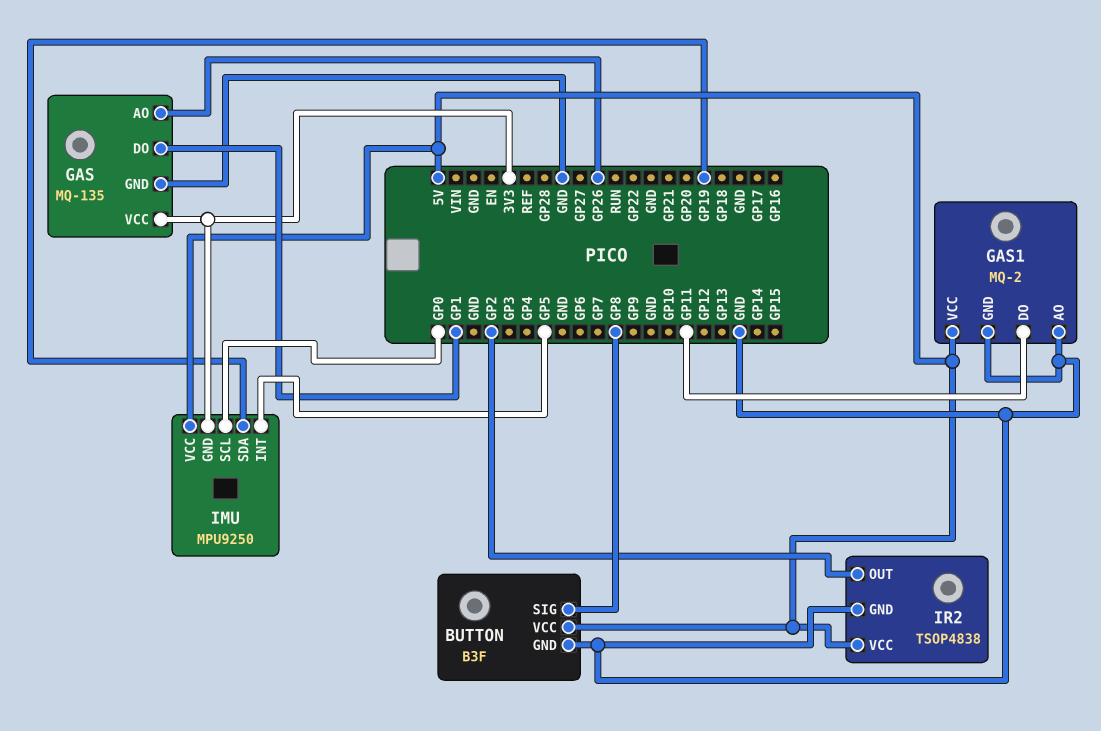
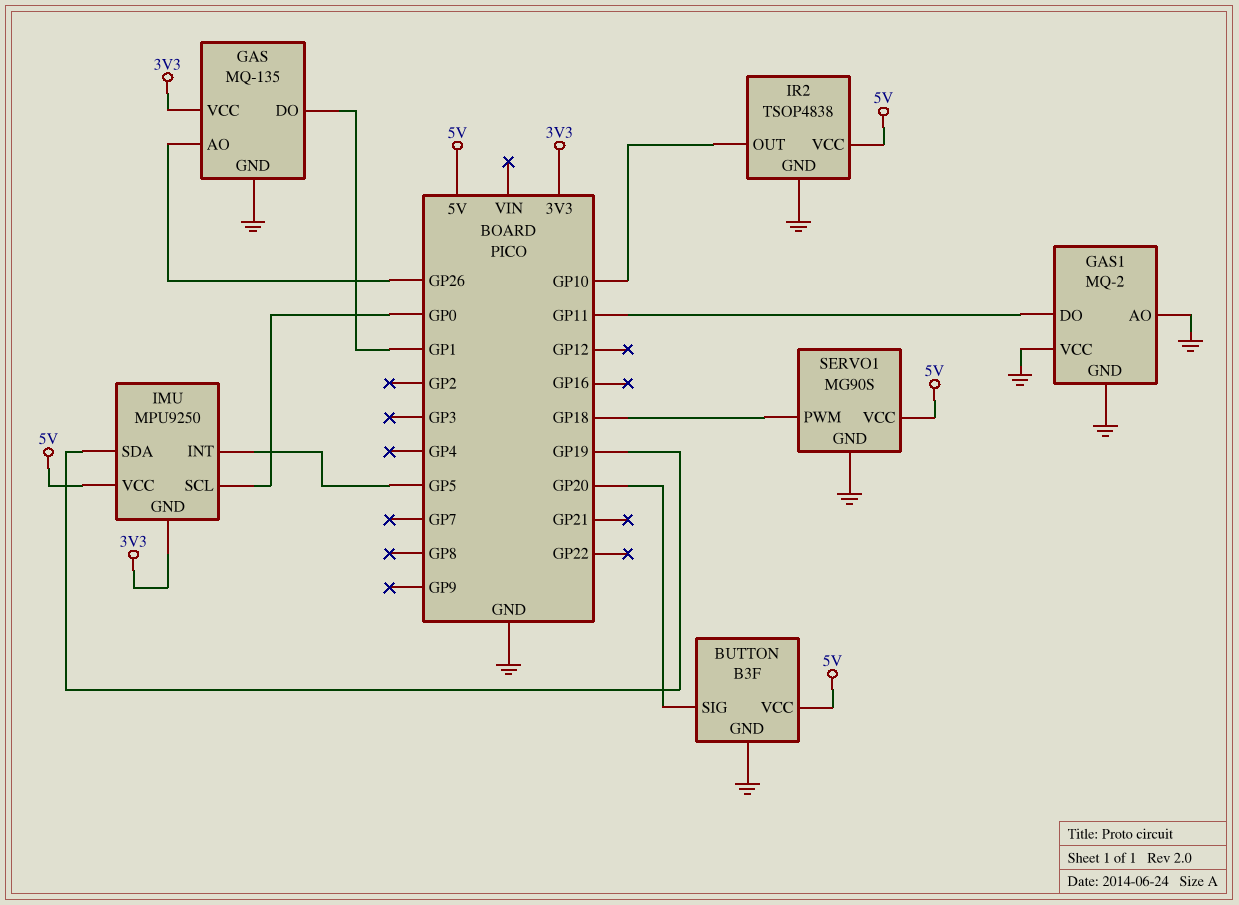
BUTTON pin SIG: GP8 -> GP20
GAS1 pin VCC: 5V -> GND
IR2 pin OUT: GP2 -> GP10
SERVO1: none -> MG90S
SERVO1 pin GND: none -> GND
SERVO1 pin PWM: none -> GP18
SERVO1 pin VCC: none -> 5V

